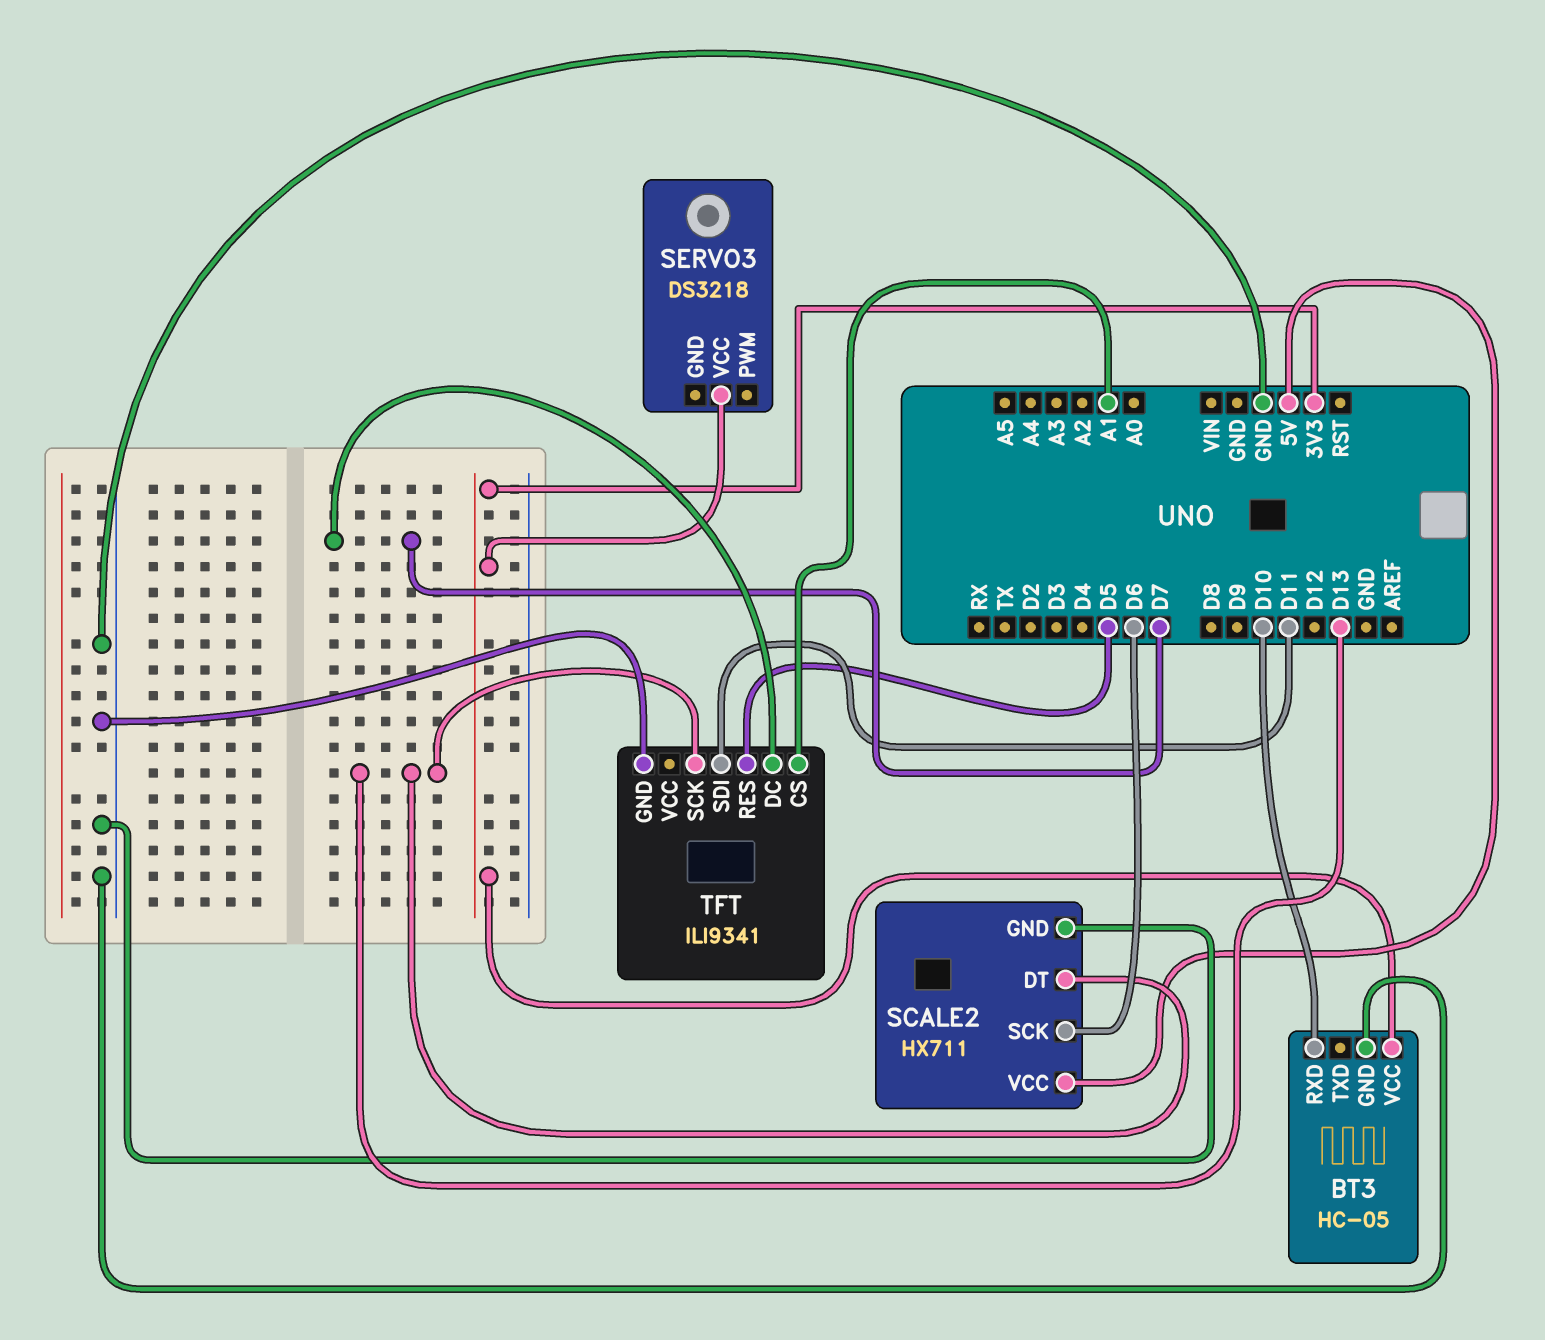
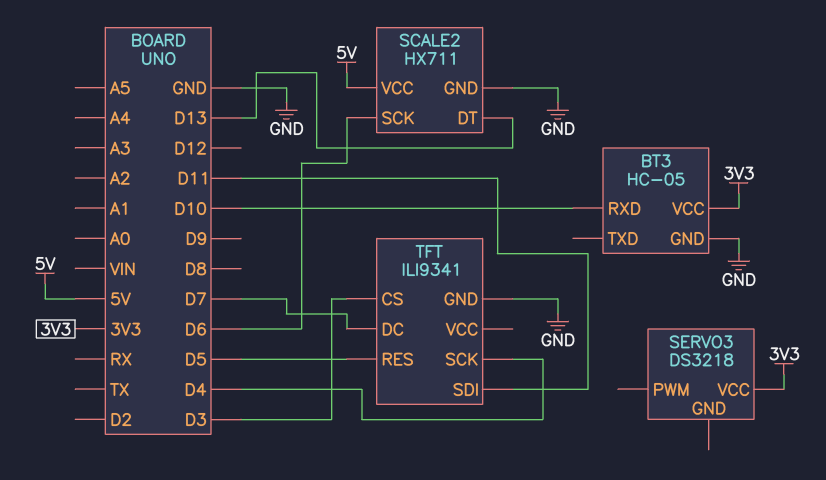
TFT pin CS: A1 -> D3
TFT pin SCK: D13 -> D4

